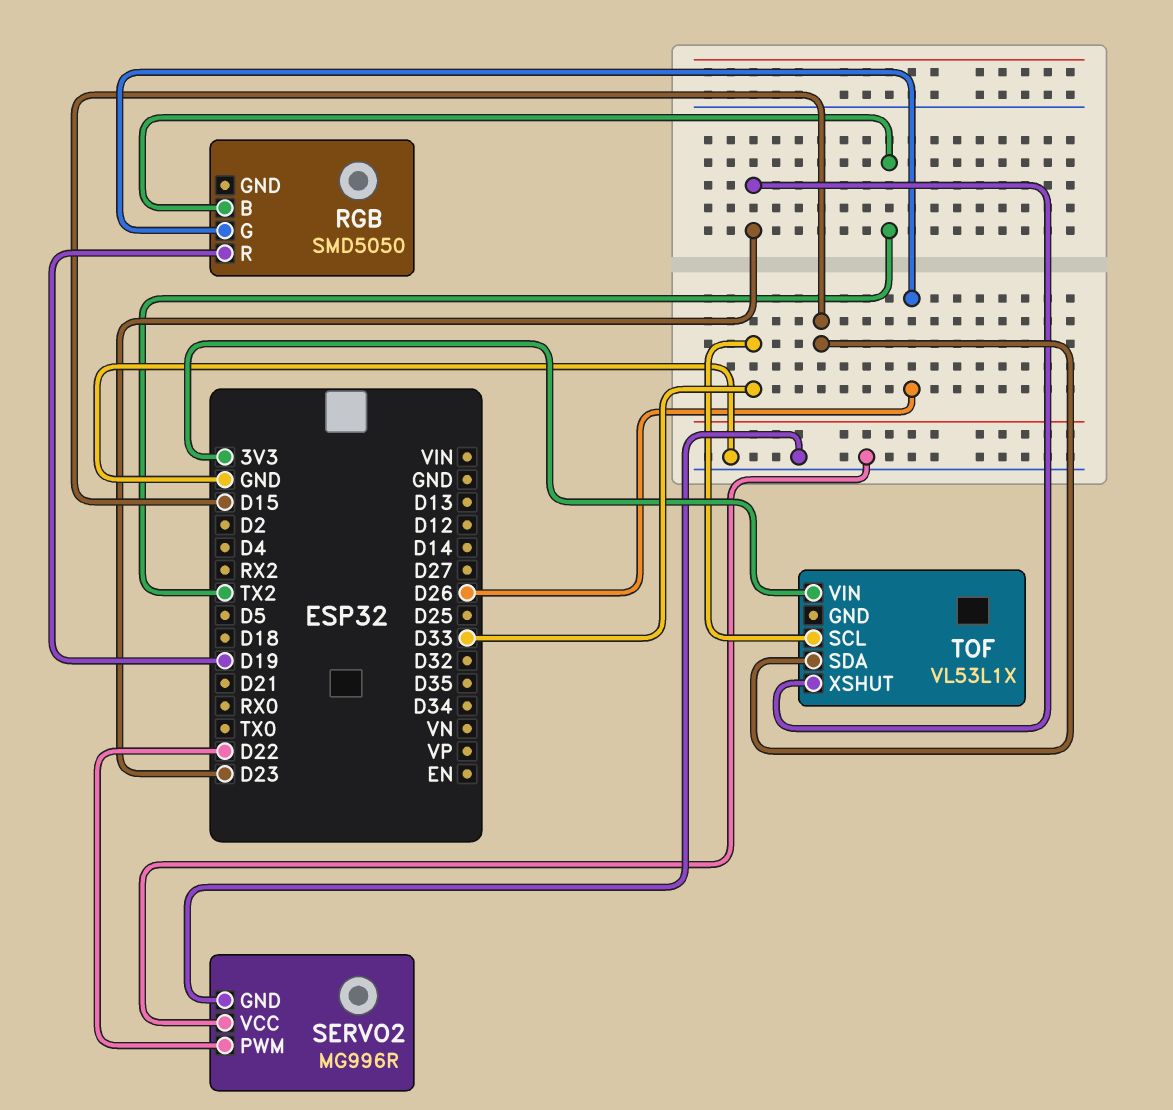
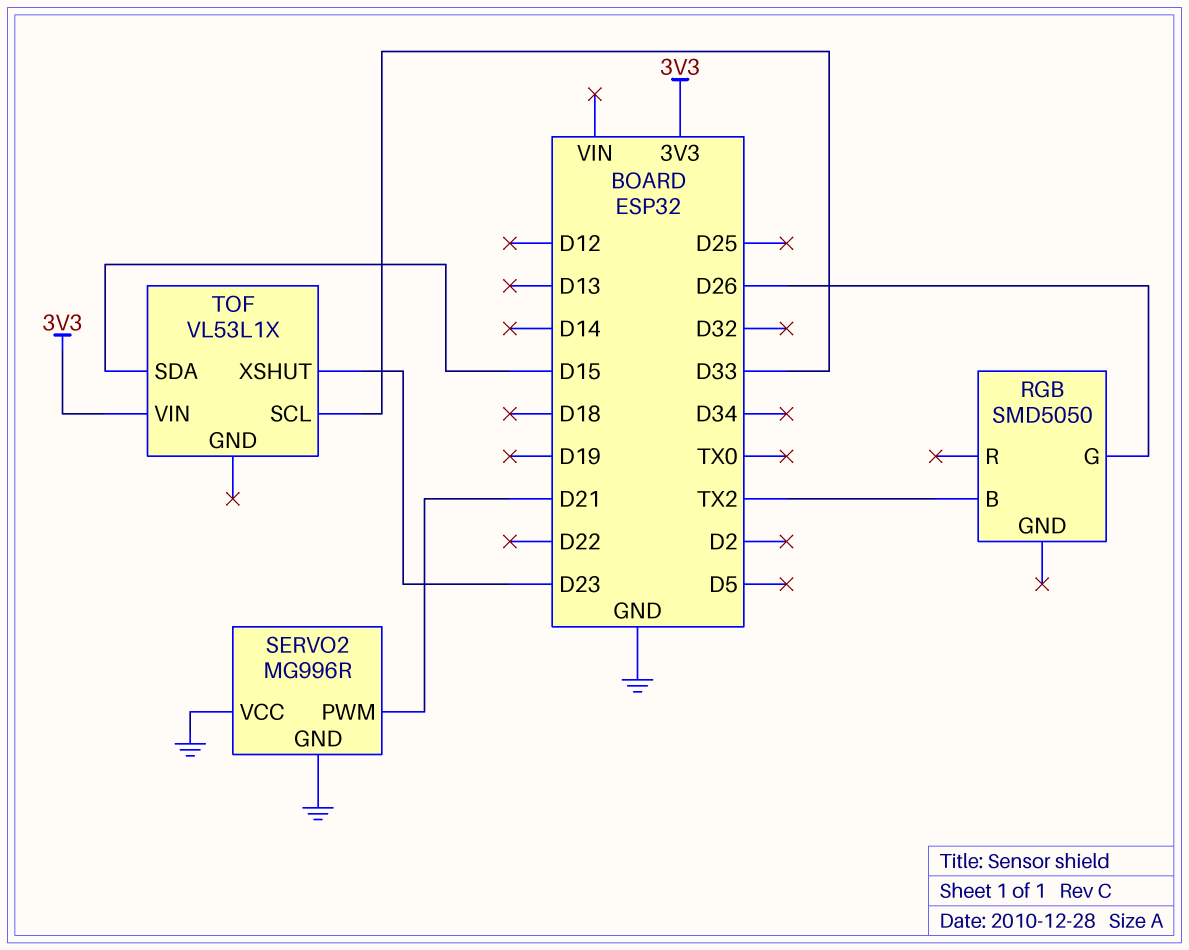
RGB pin R: D19 -> none
SERVO2 pin PWM: D22 -> D21

